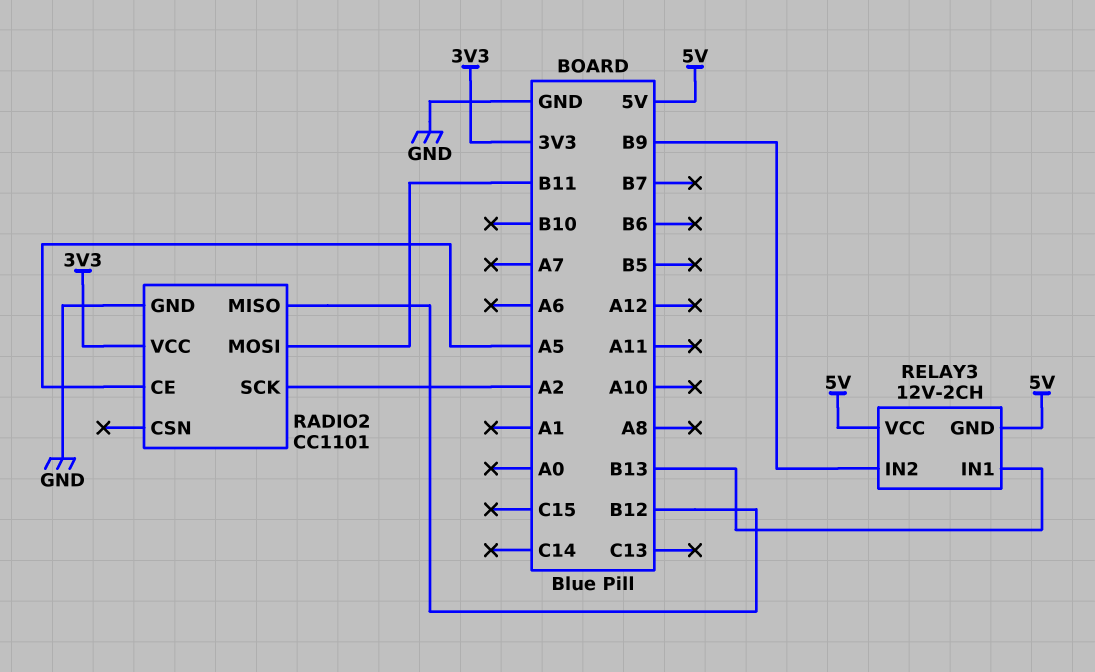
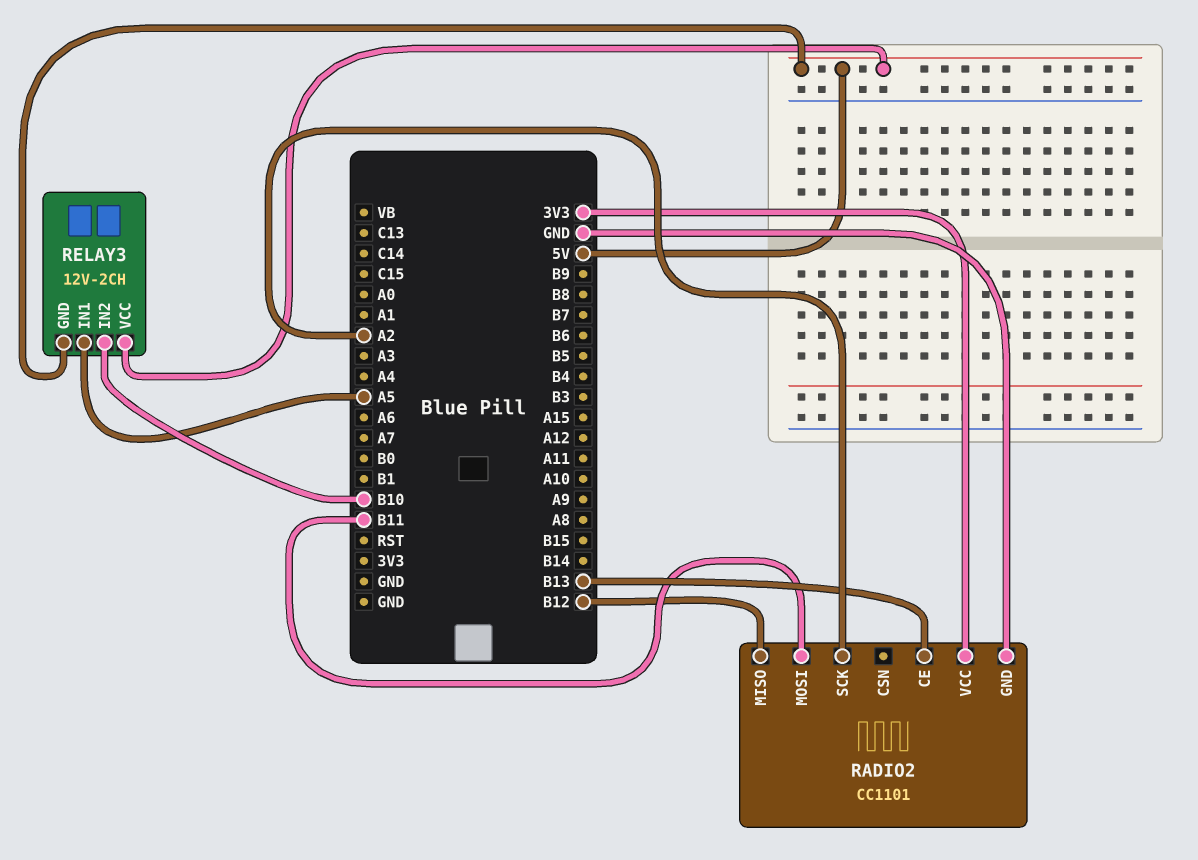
RADIO2 pin CE: A5 -> B13
RELAY3 pin IN1: B13 -> A5
RELAY3 pin IN2: B9 -> B10

